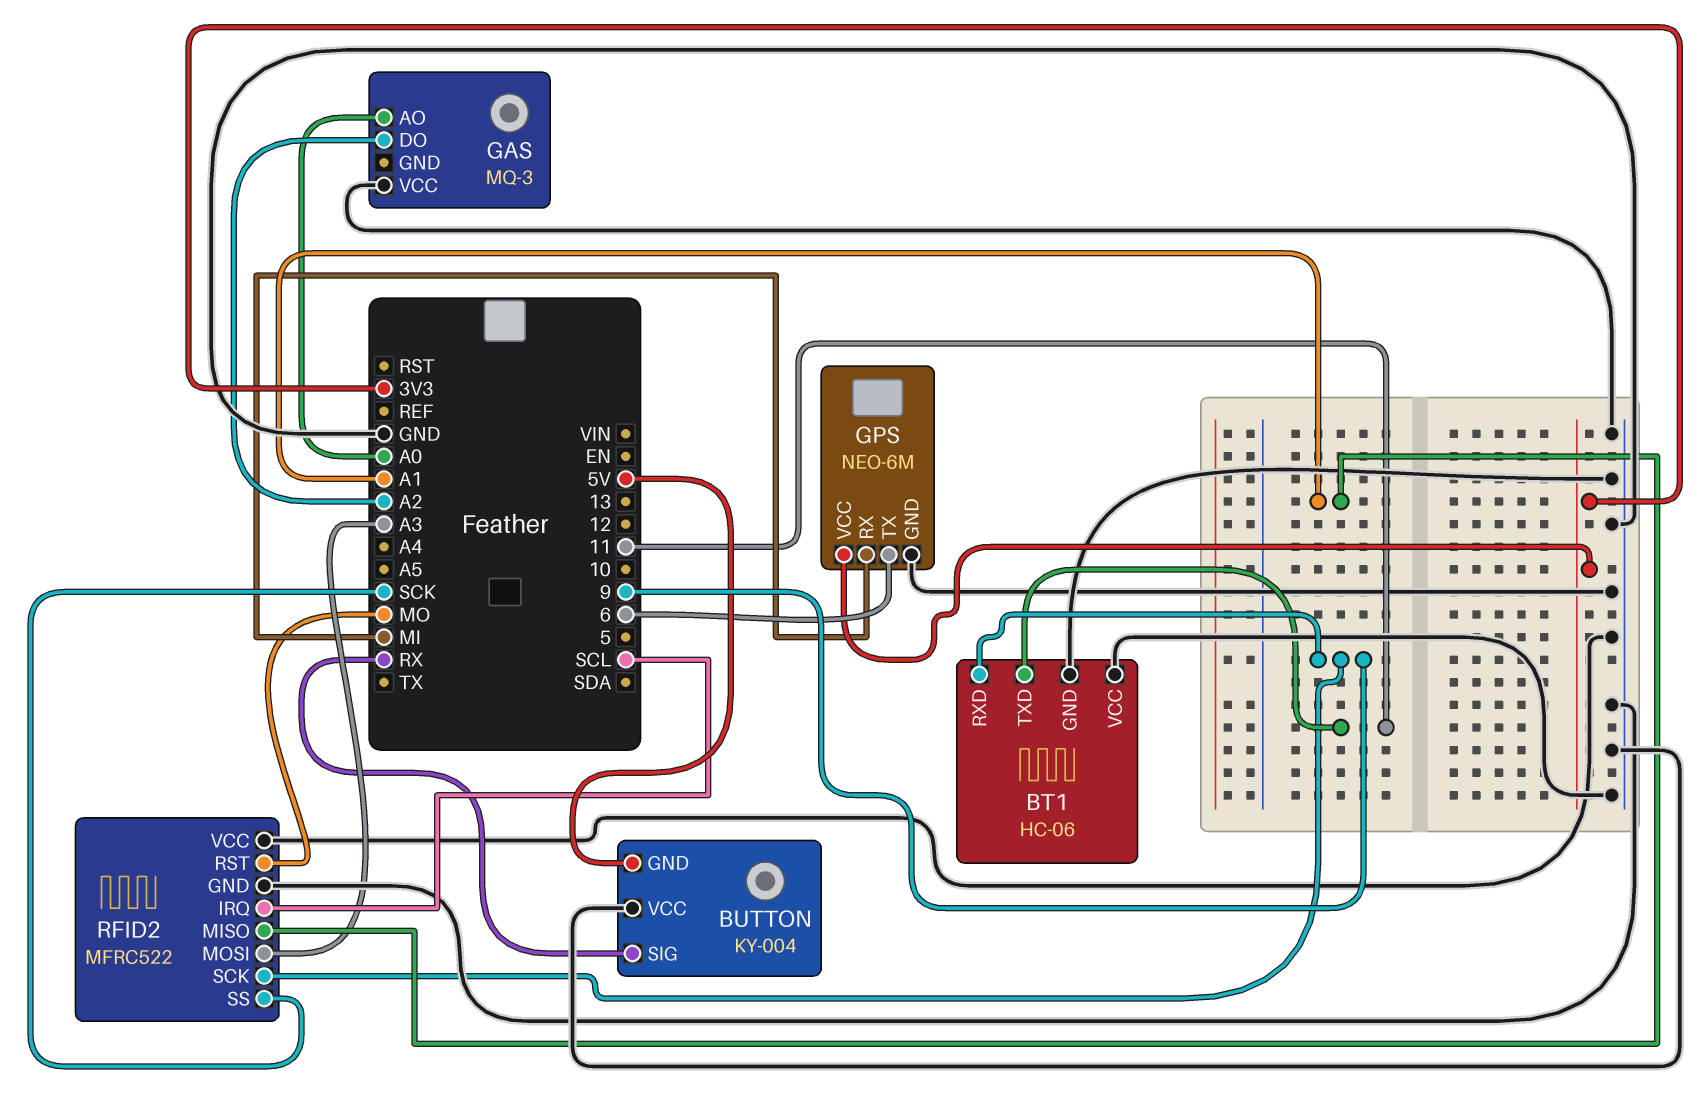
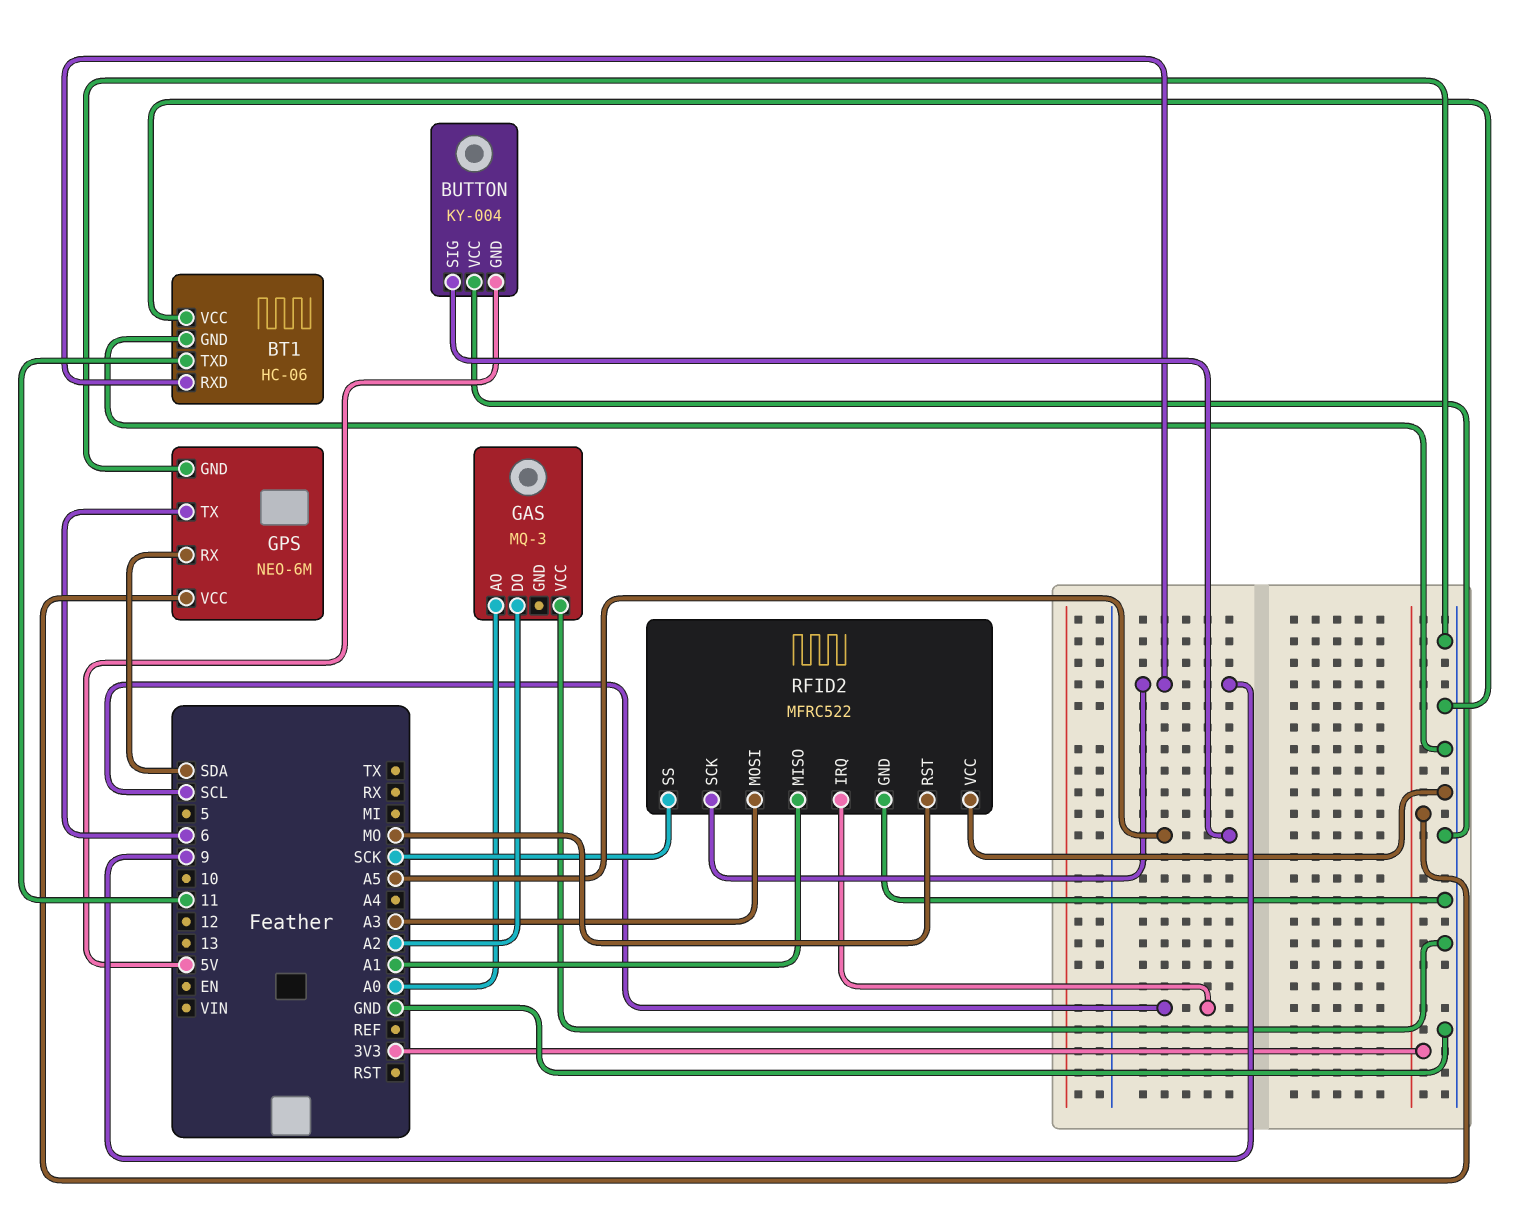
BUTTON pin SIG: RX -> A5
GPS pin RX: MI -> SDA

